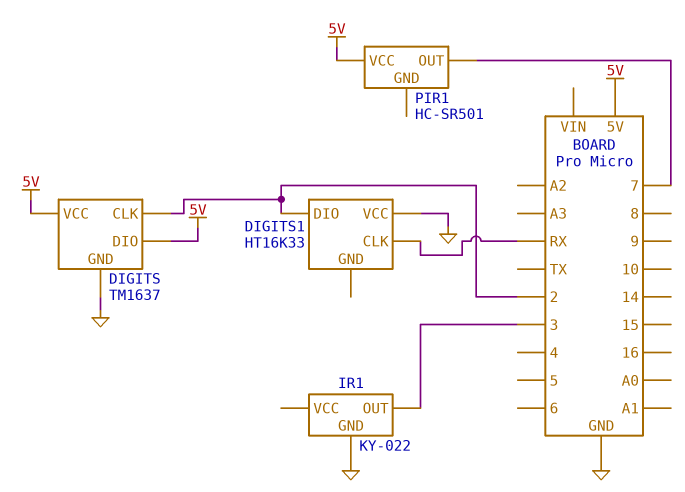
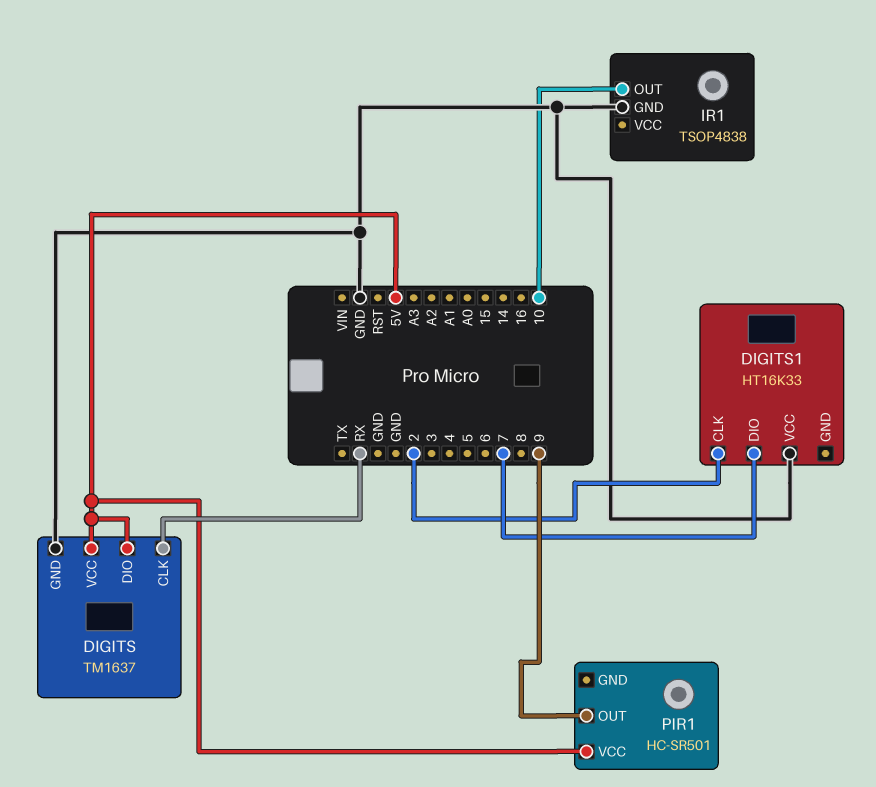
DIGITS pin CLK: 2 -> RX
DIGITS1 pin CLK: RX -> 2
DIGITS1 pin DIO: 2 -> 7
IR1: KY-022 -> TSOP4838
IR1 pin OUT: 3 -> 10
PIR1 pin OUT: 7 -> 9

